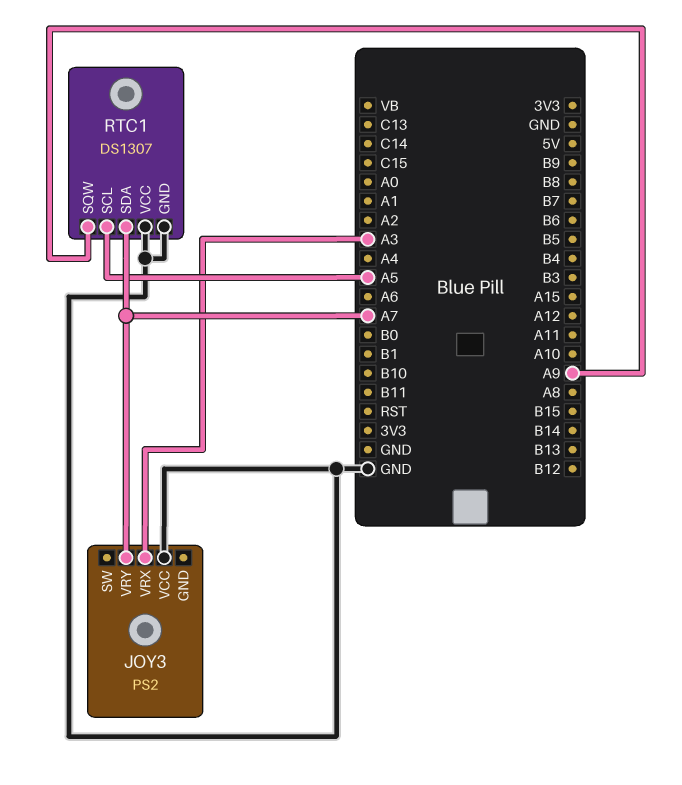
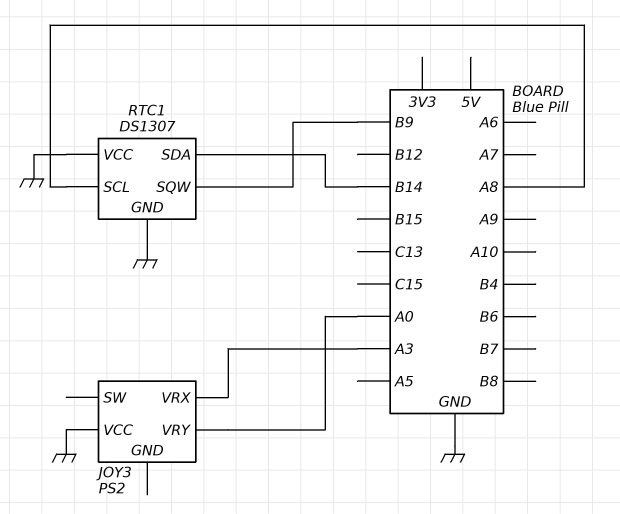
JOY3 pin VRY: A7 -> A0
RTC1 pin SCL: A5 -> A8
RTC1 pin SDA: A7 -> B14
RTC1 pin SQW: A9 -> B9

